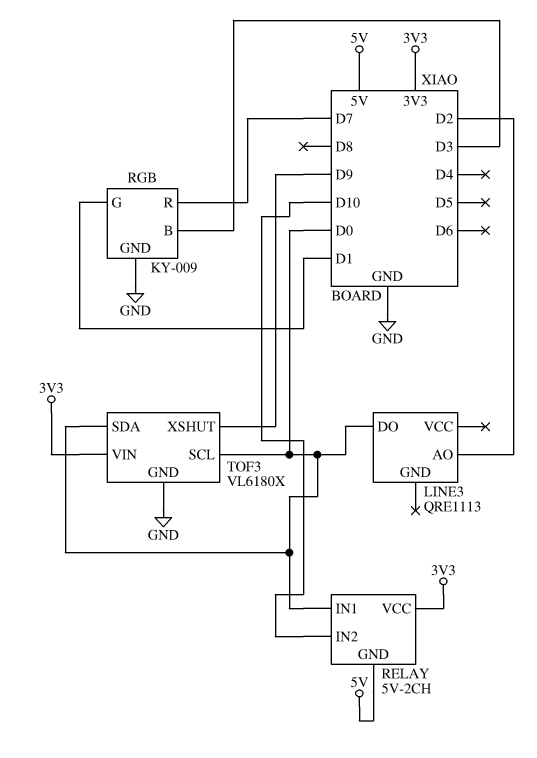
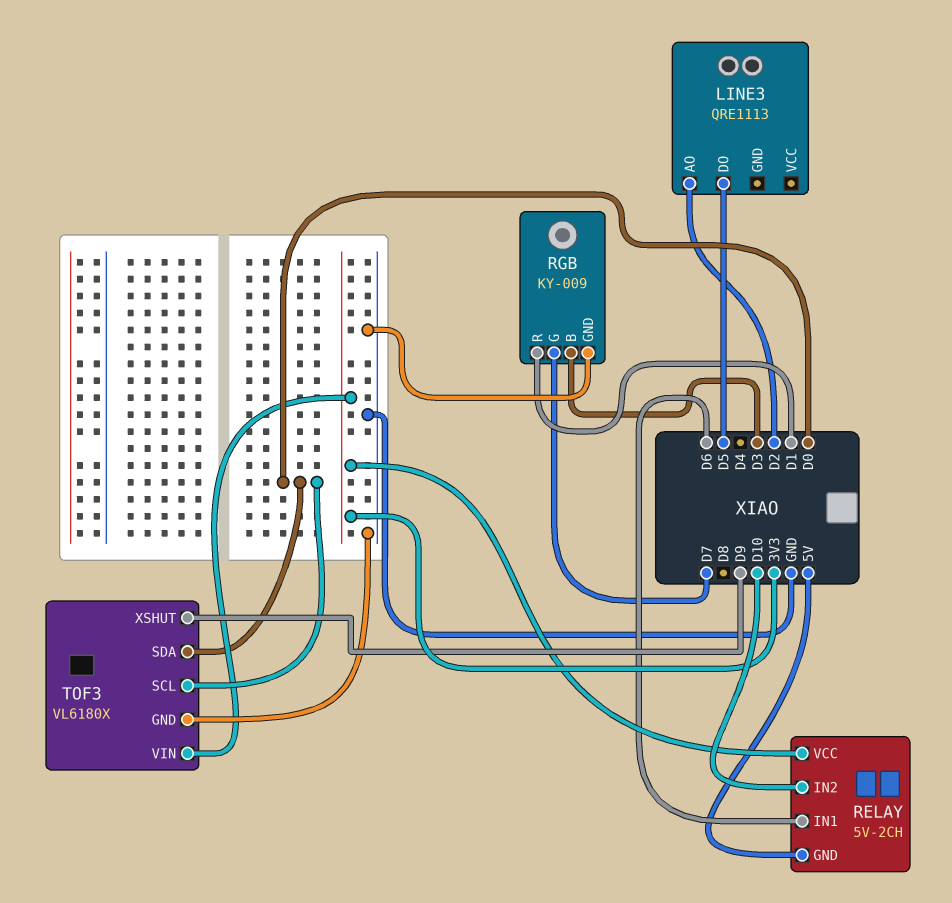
LINE3 pin DO: D0 -> D5
RELAY pin IN1: D0 -> D6
RGB pin G: D1 -> D7
RGB pin R: D7 -> D1

